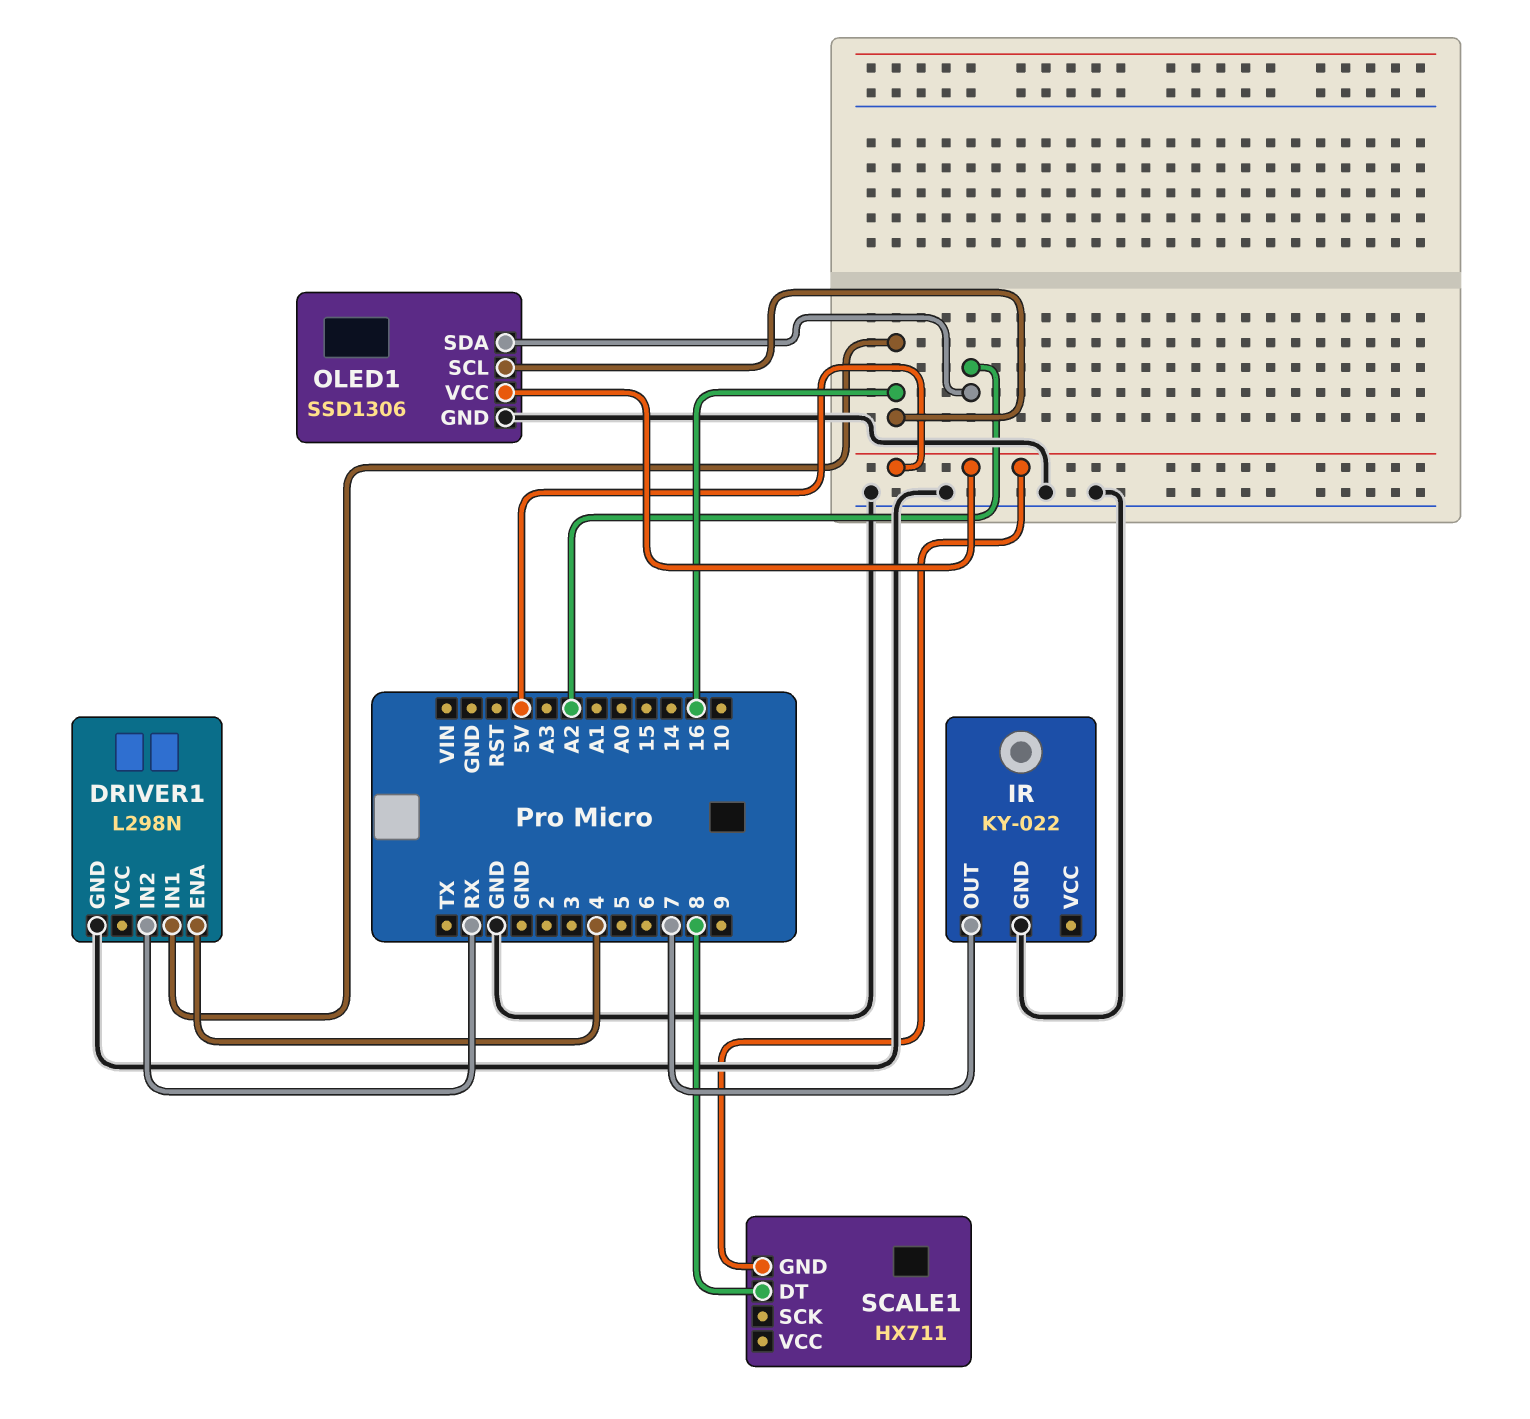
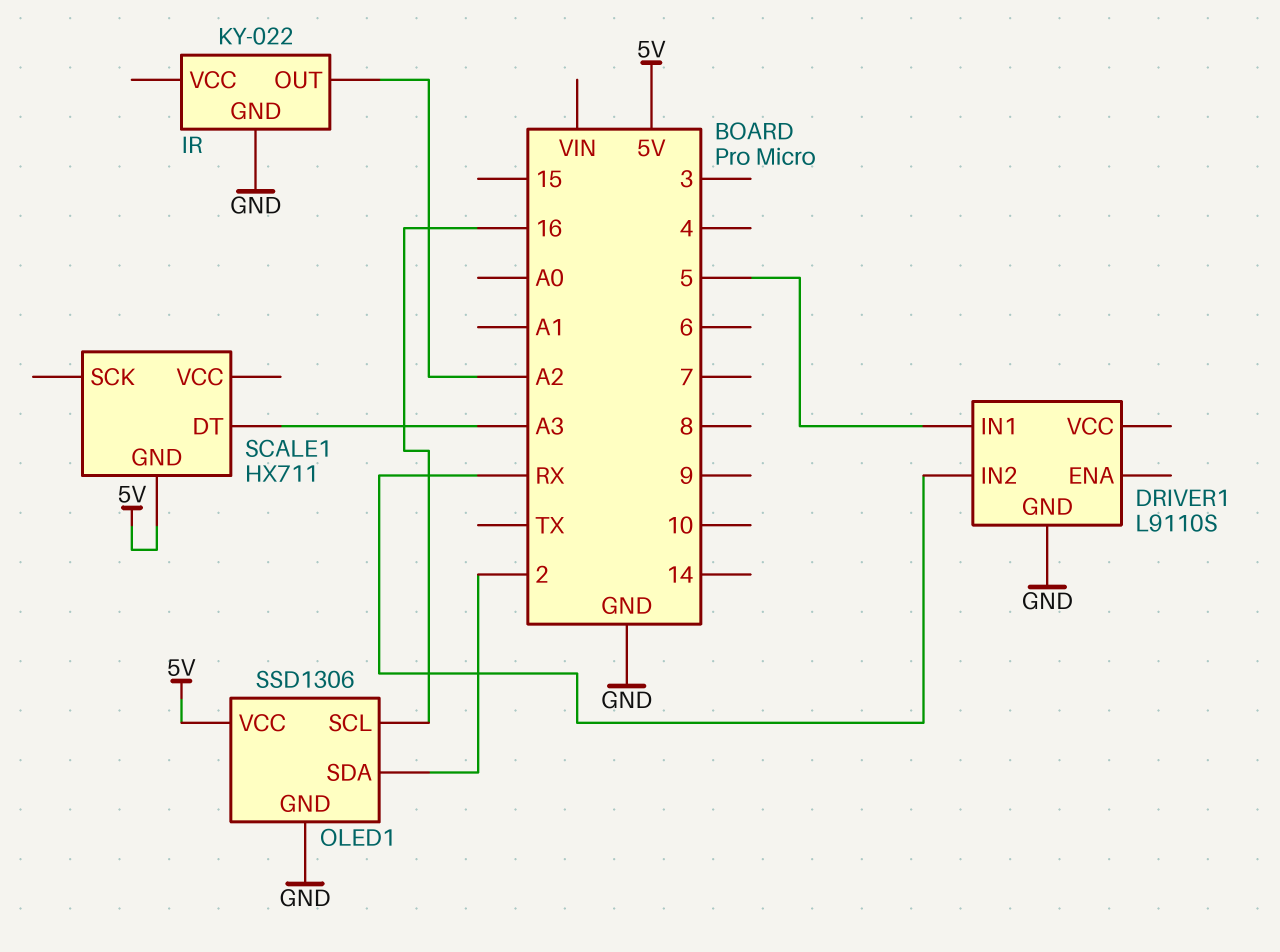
DRIVER1: L298N -> L9110S
DRIVER1 pin ENA: 4 -> none
DRIVER1 pin IN1: 16 -> 5
IR pin OUT: 7 -> A2
OLED1 pin SDA: A2 -> 2
SCALE1 pin DT: 8 -> A3

